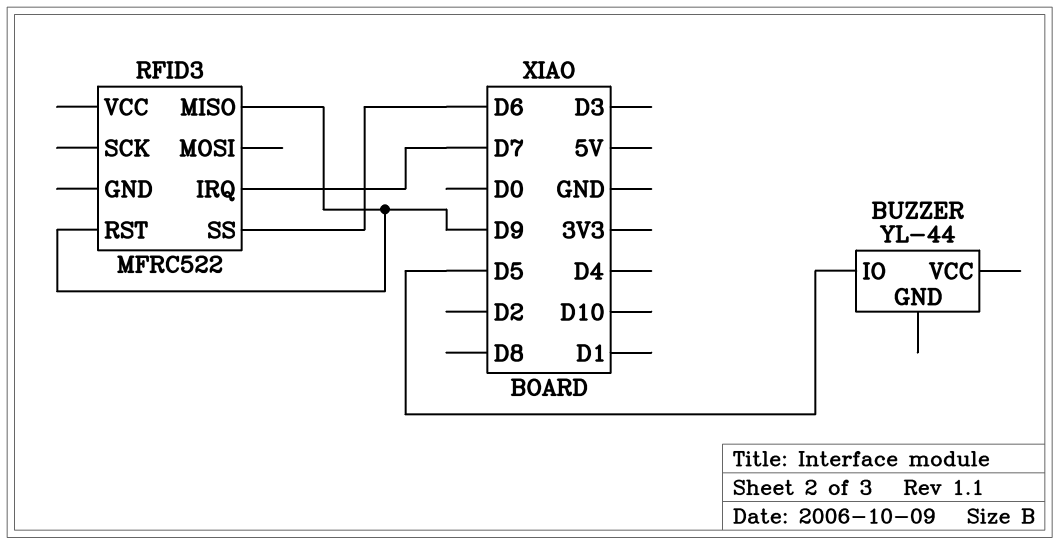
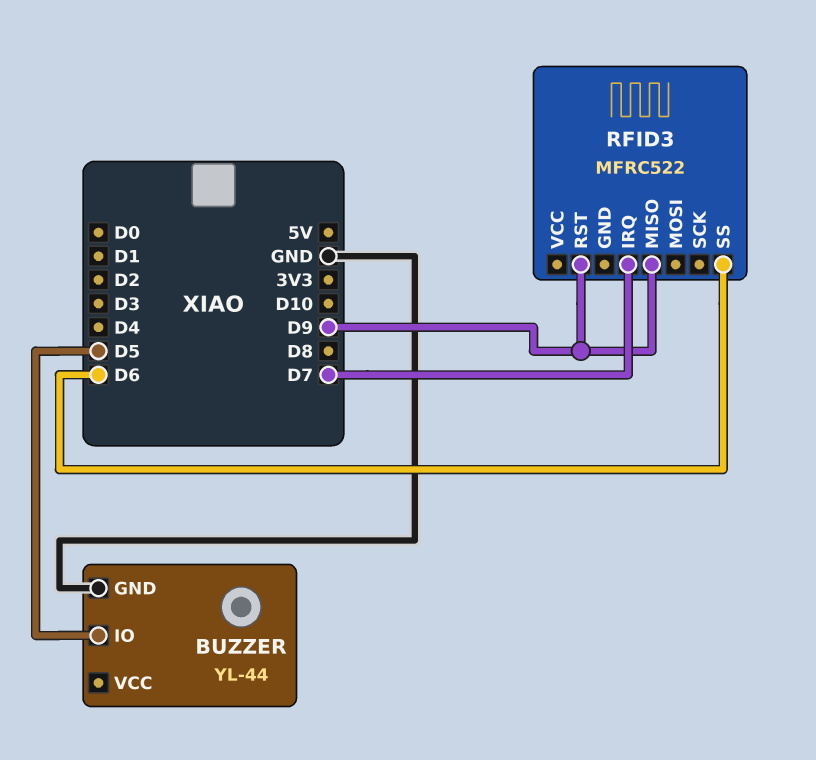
BUZZER pin GND: none -> GND

